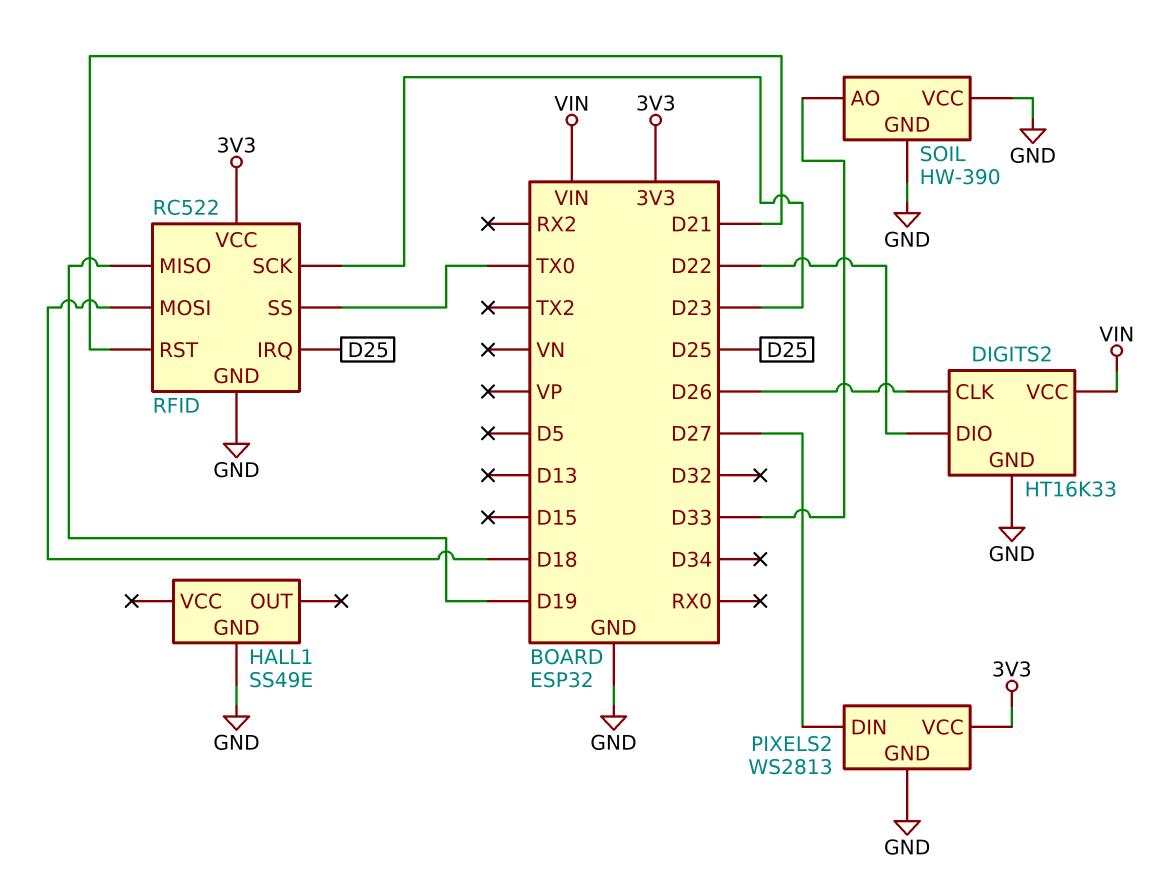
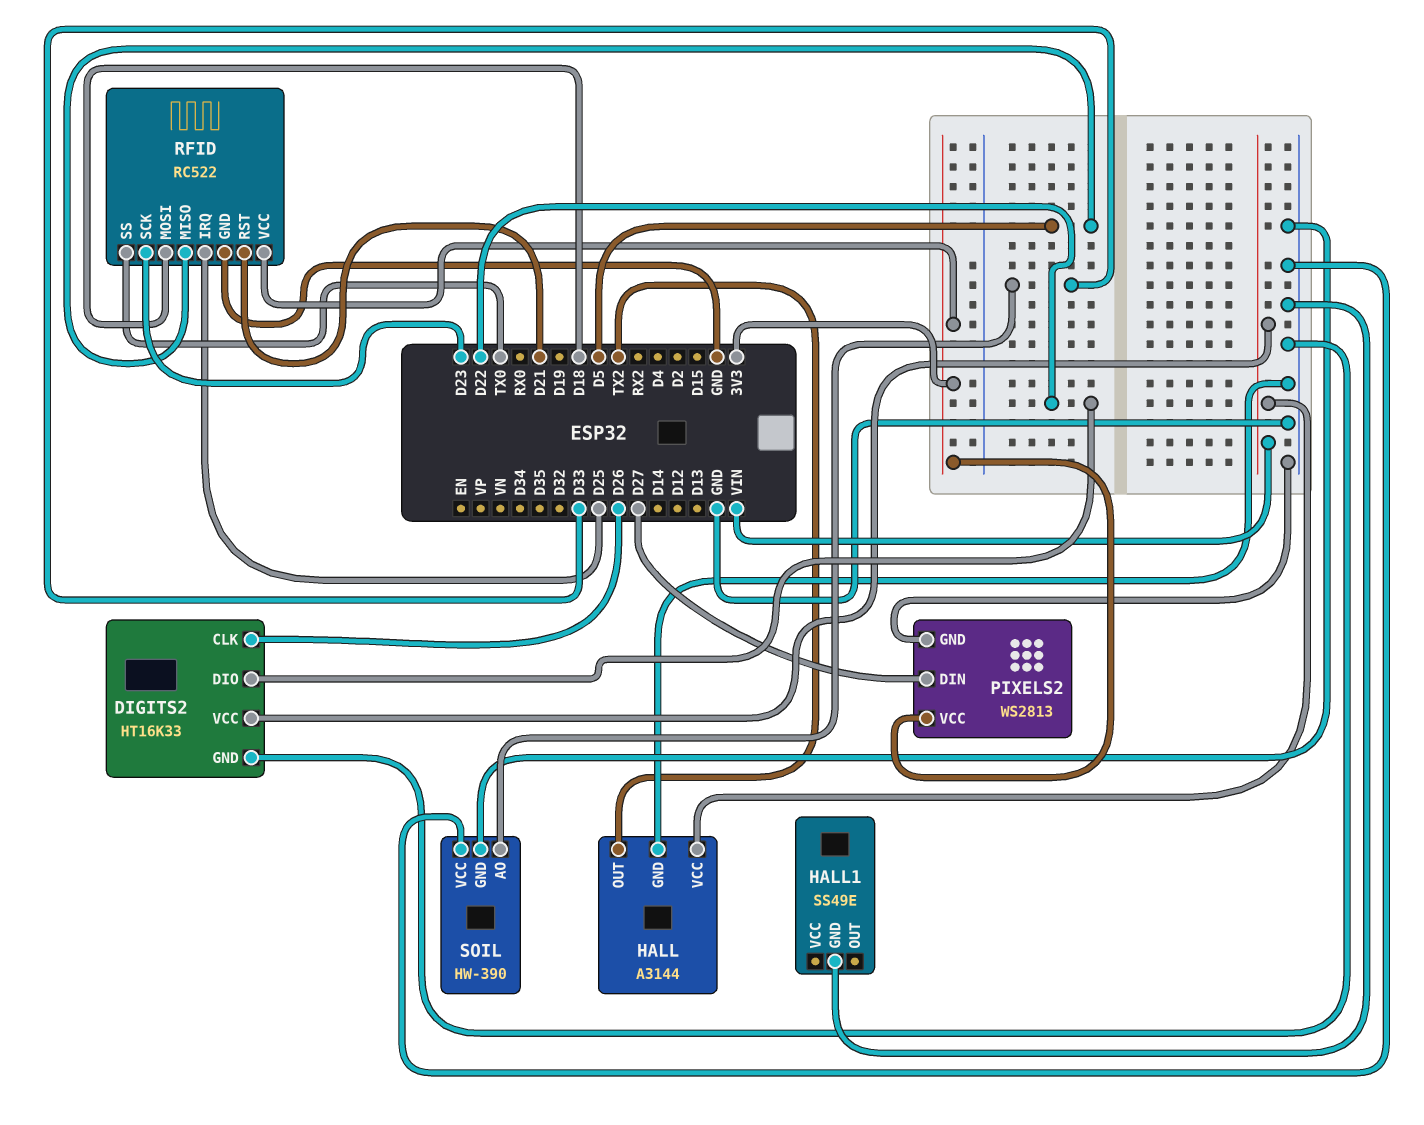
HALL: none -> A3144
HALL pin GND: none -> GND
HALL pin OUT: none -> TX2
HALL pin VCC: none -> VIN
RFID pin MISO: D19 -> D5

